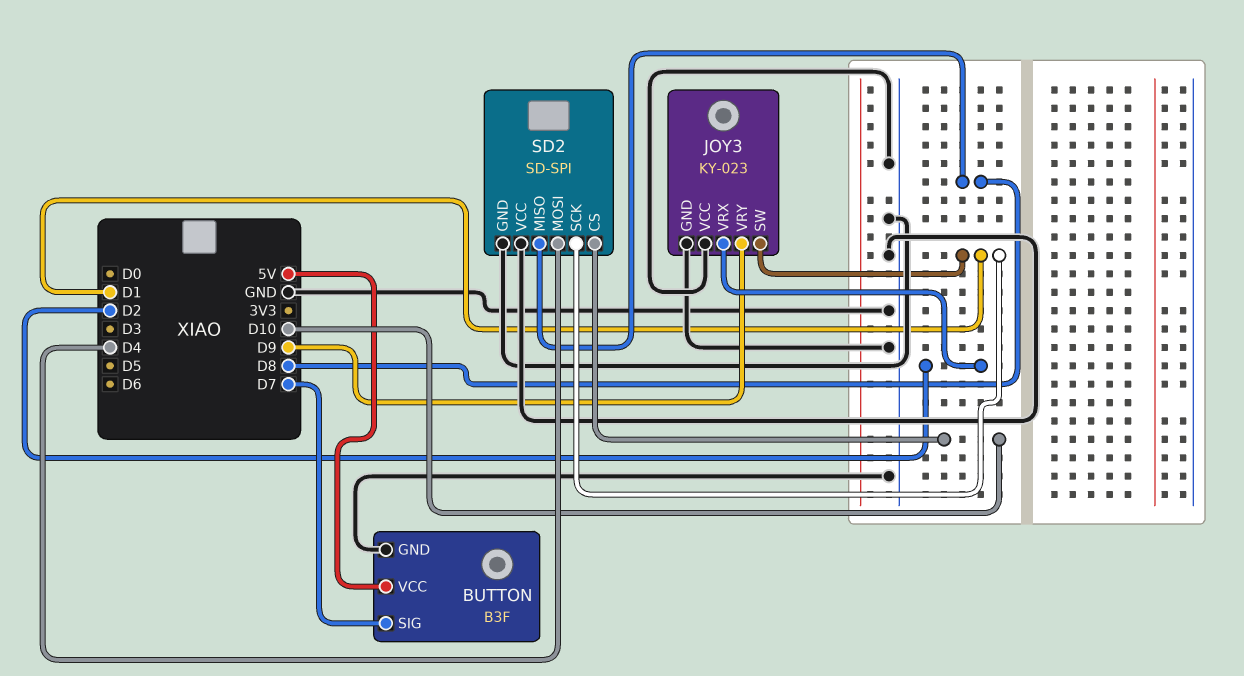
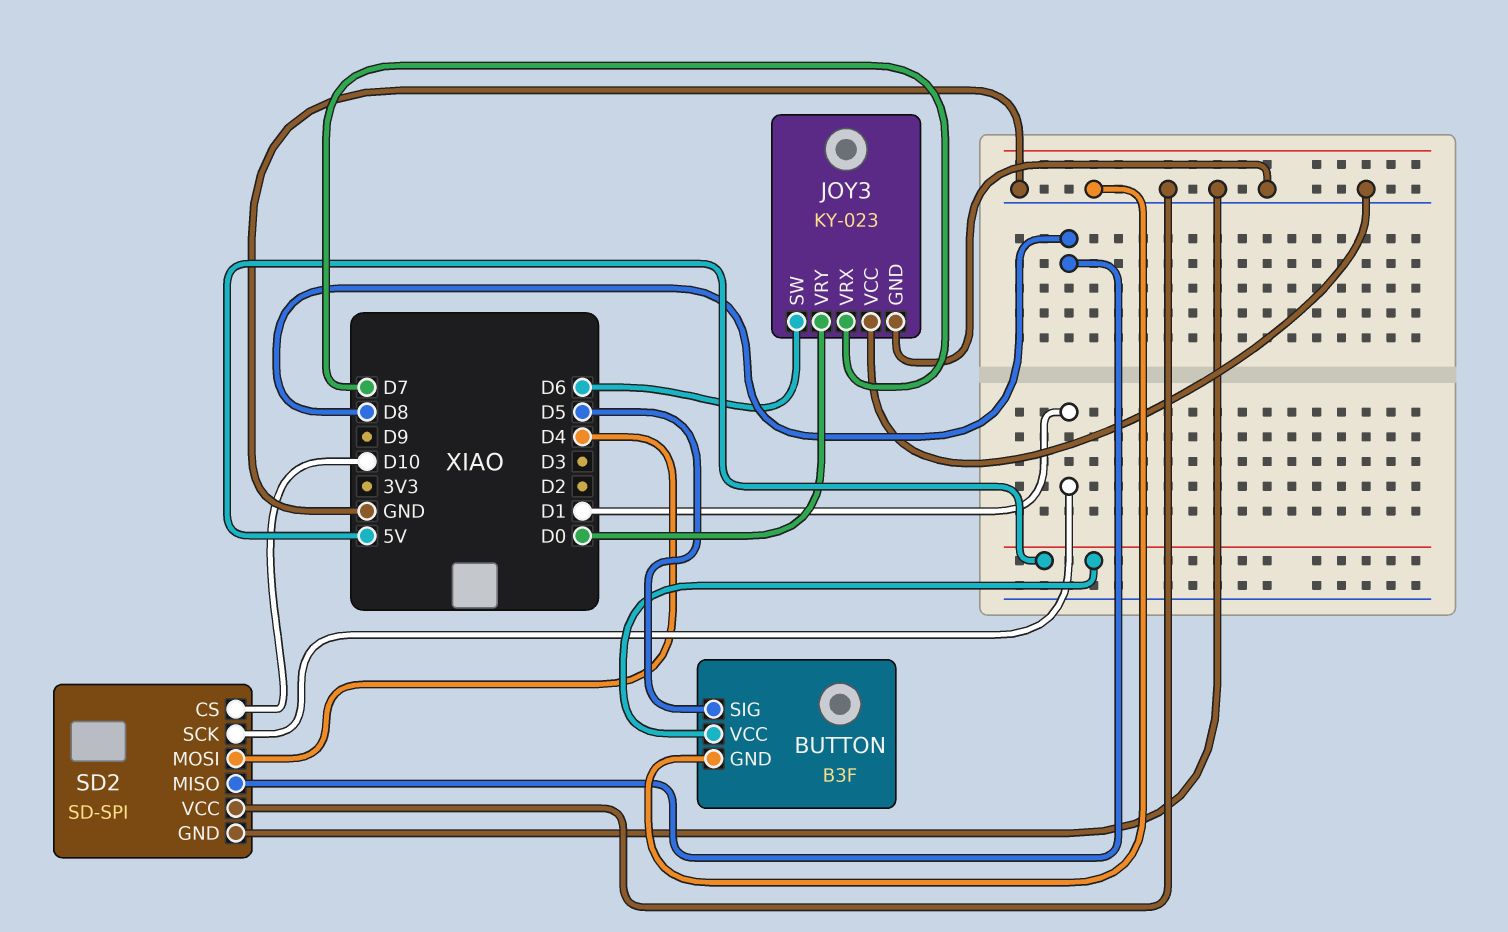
BUTTON pin SIG: D7 -> D5
JOY3 pin SW: D1 -> D6
JOY3 pin VRX: D2 -> D7
JOY3 pin VRY: D9 -> D0

